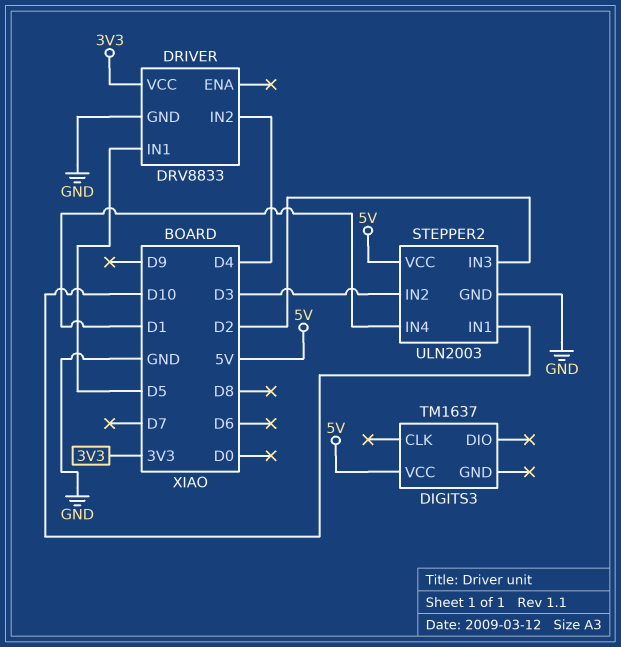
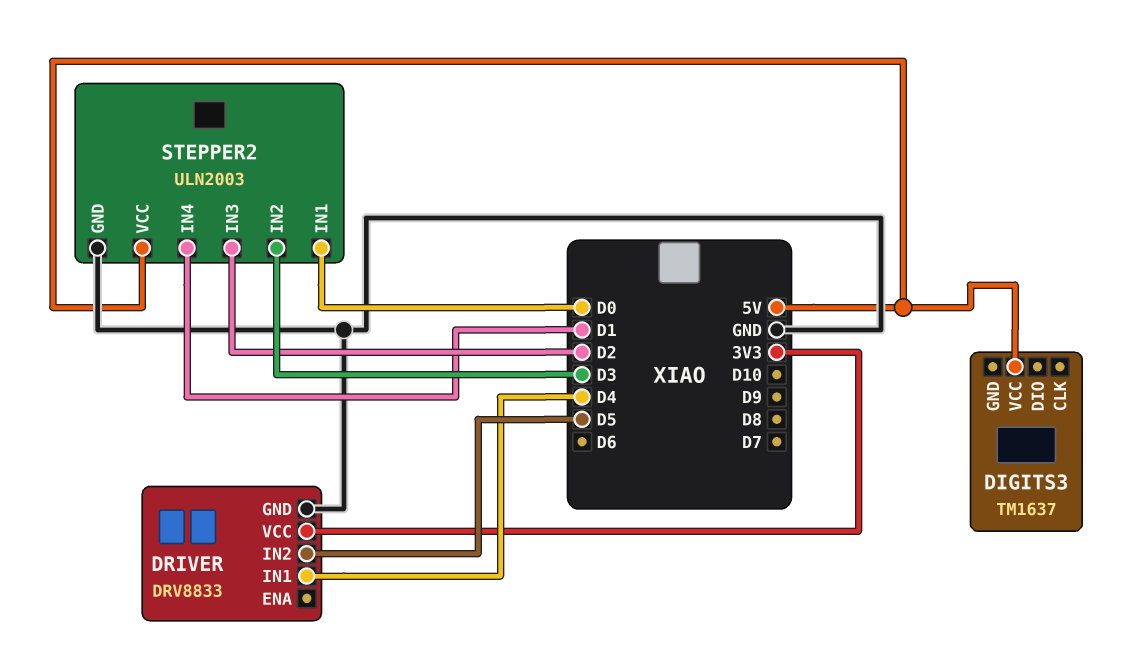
DRIVER pin IN1: D5 -> D4
DRIVER pin IN2: D4 -> D5
STEPPER2 pin IN1: D10 -> D0

